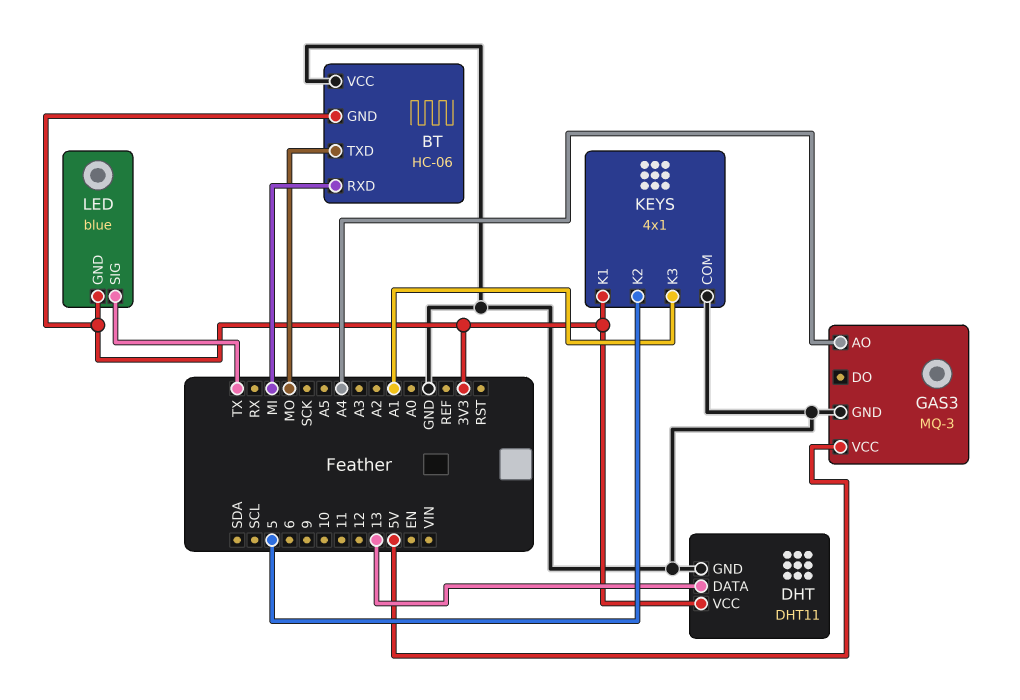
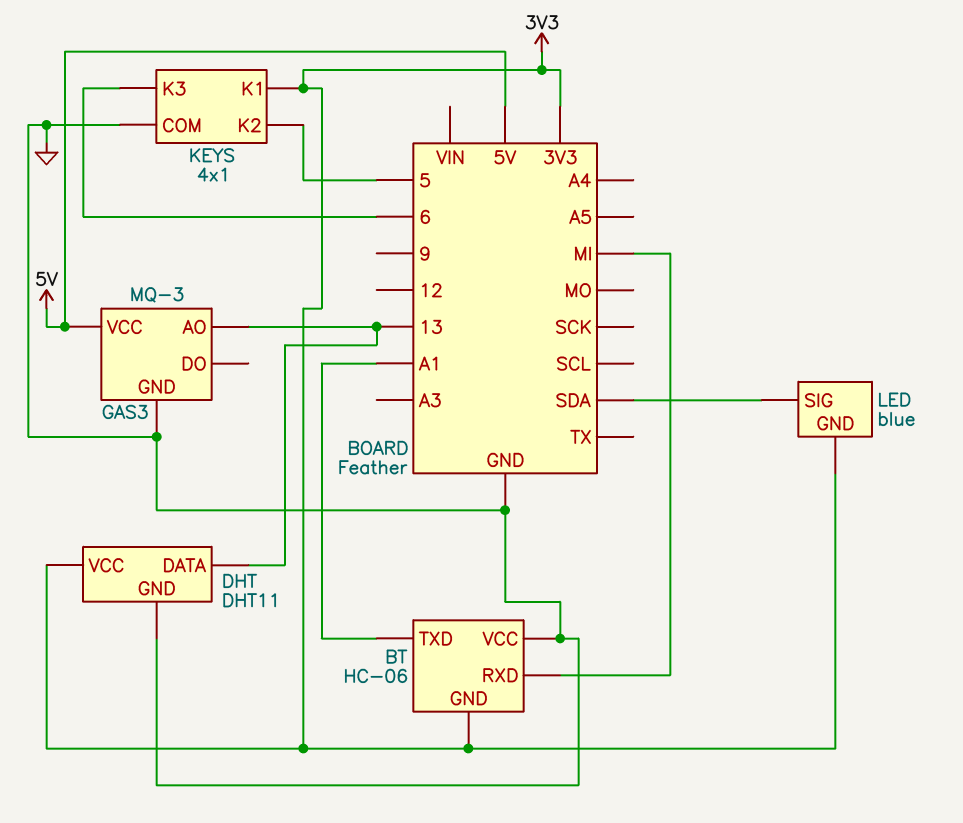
BT pin TXD: MO -> A1
GAS3 pin AO: A4 -> 13
KEYS pin K3: A1 -> 6
LED pin SIG: TX -> SDA

